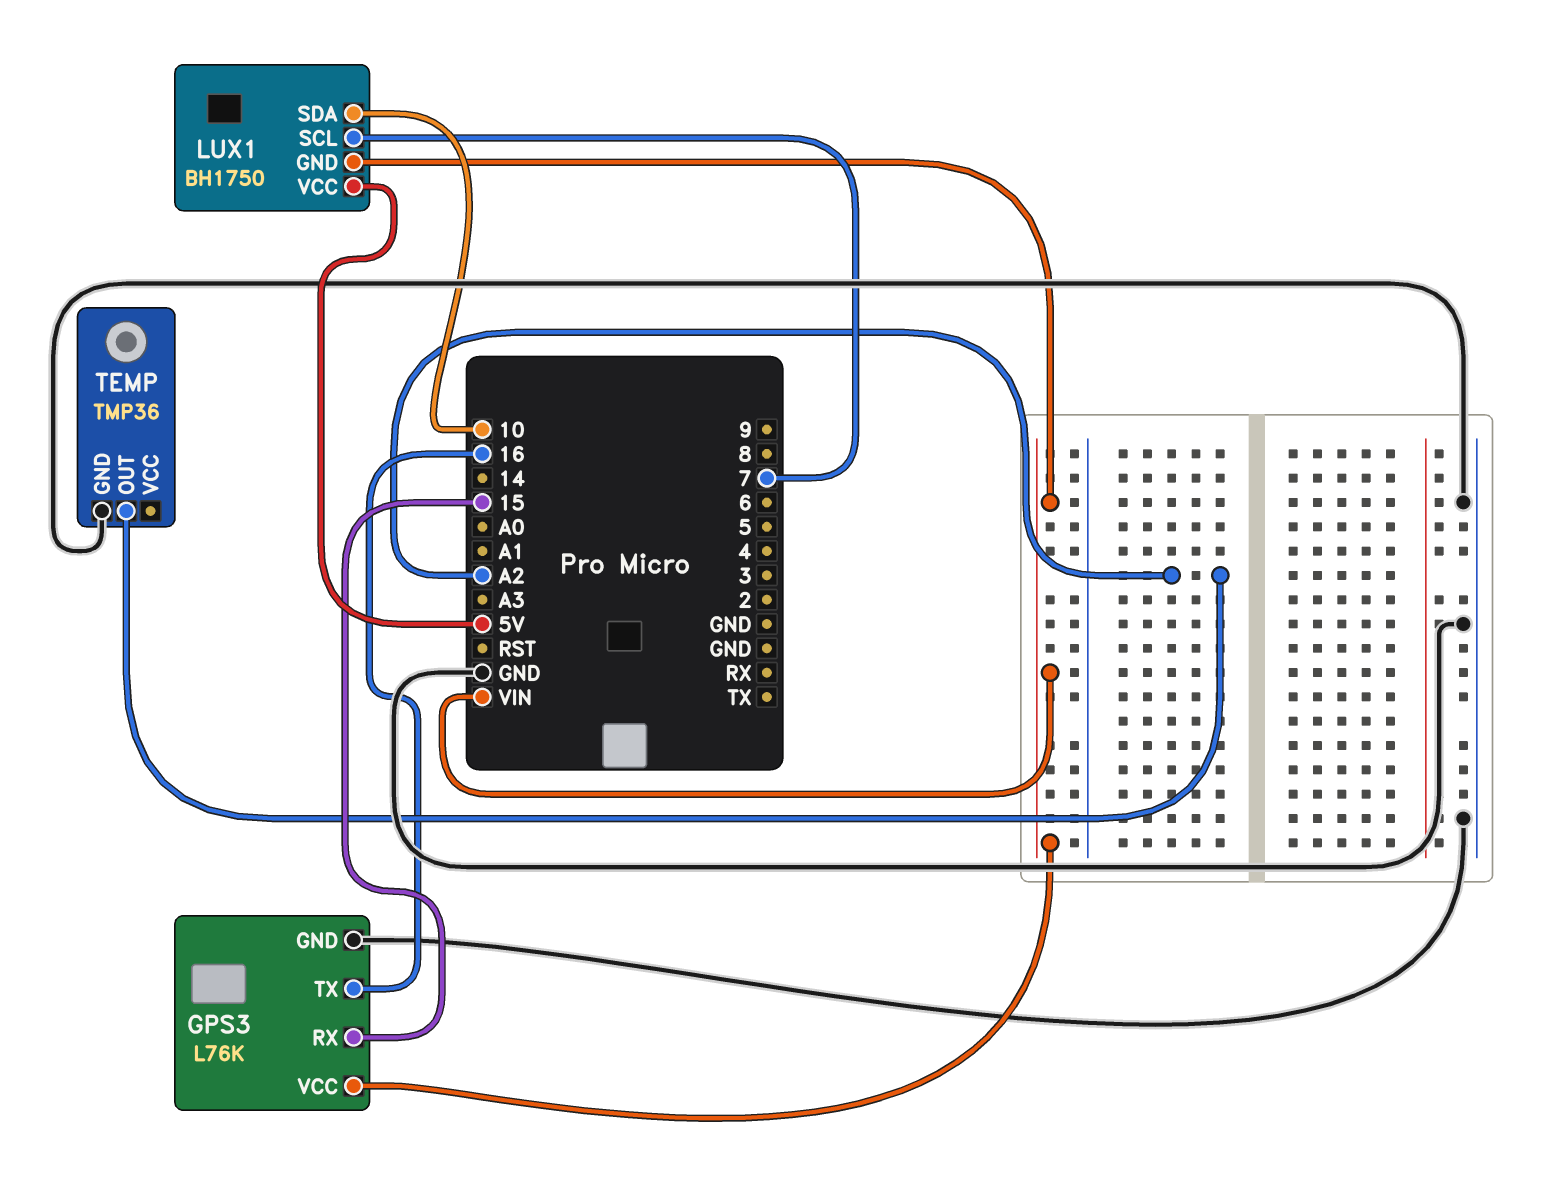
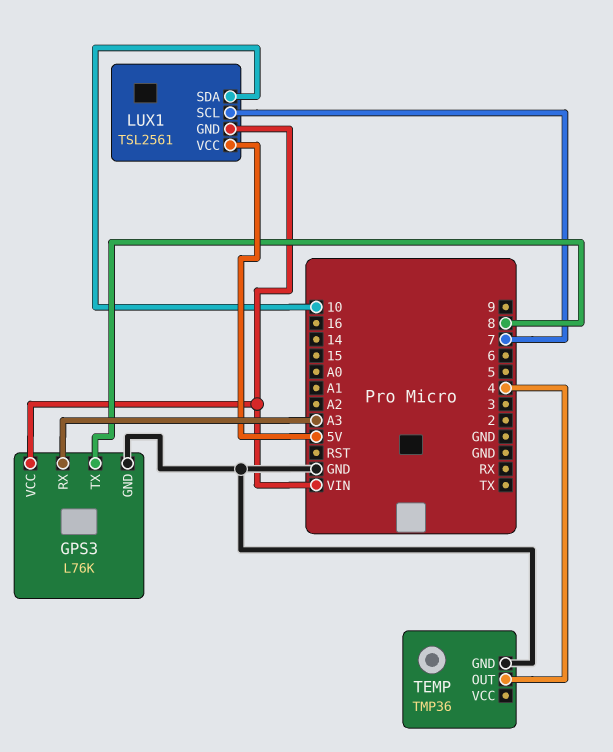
GPS3 pin RX: 15 -> A3
GPS3 pin TX: 16 -> 8
LUX1: BH1750 -> TSL2561
TEMP pin OUT: A2 -> 4

